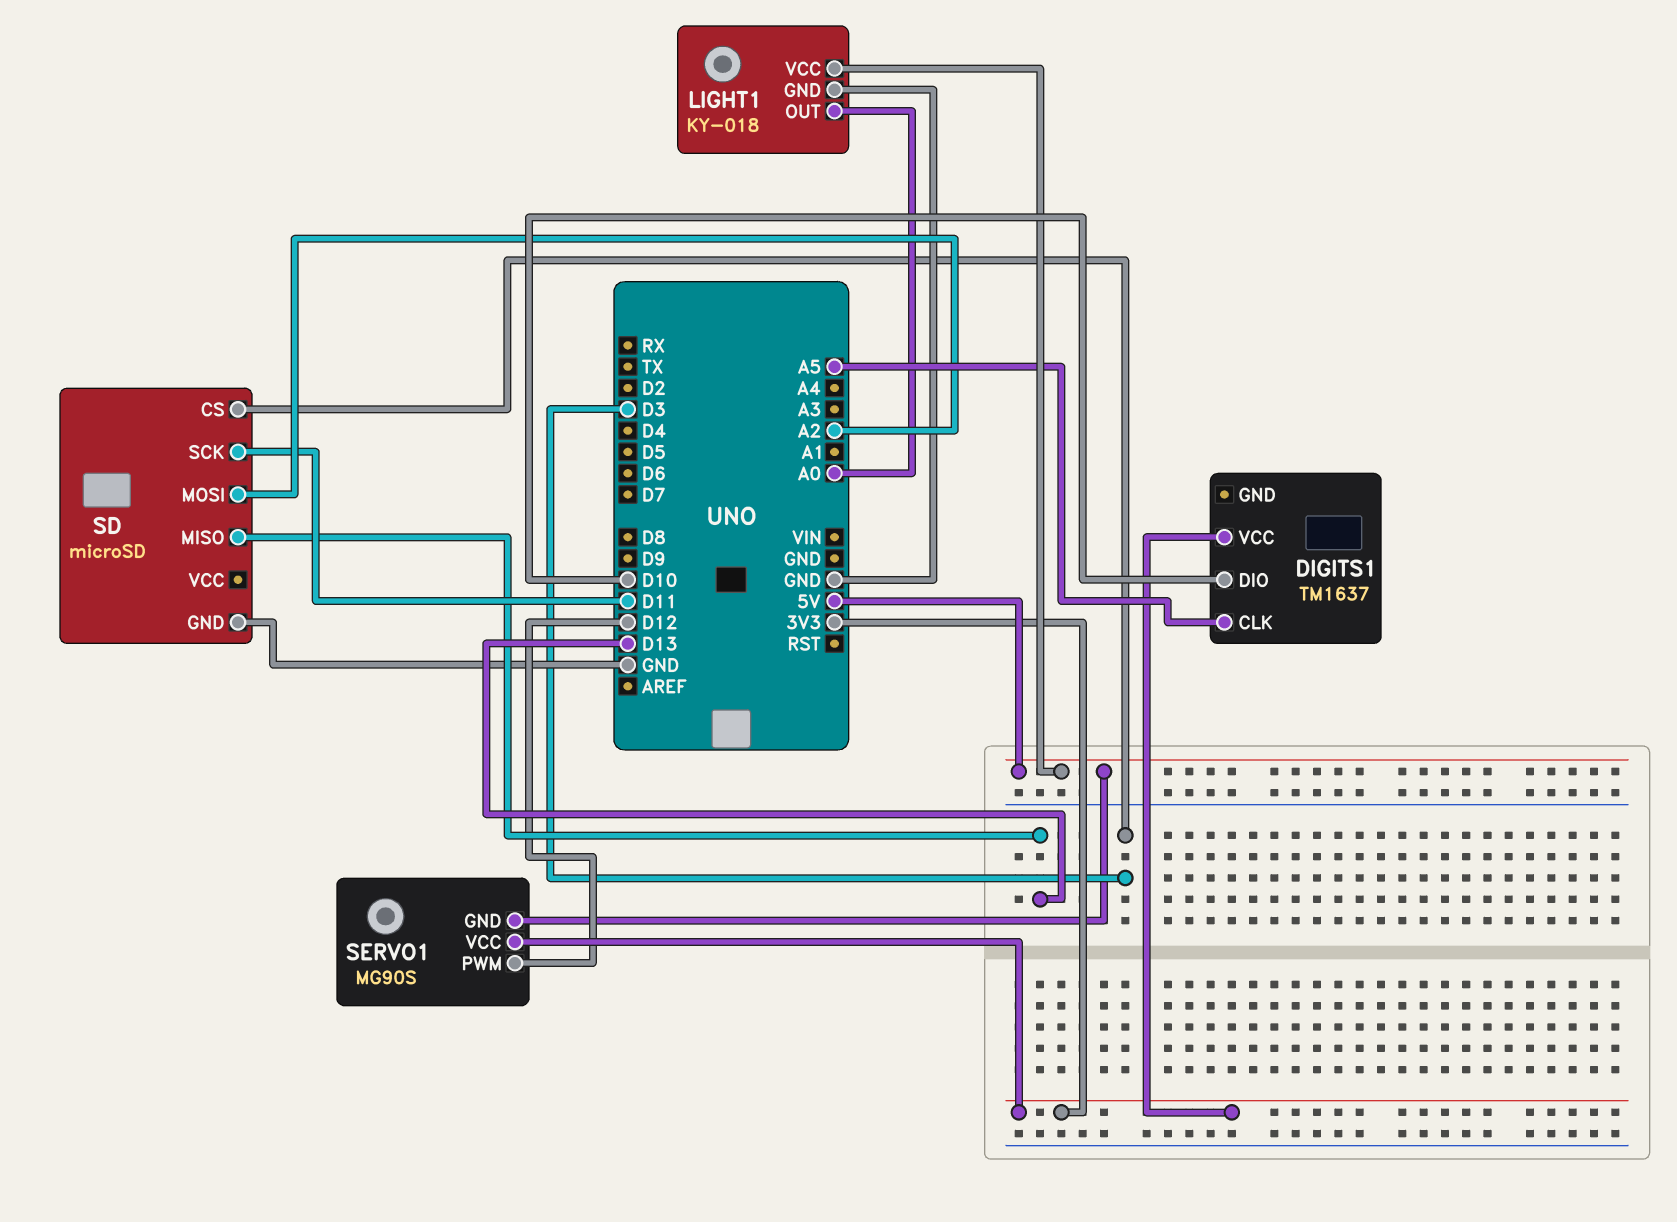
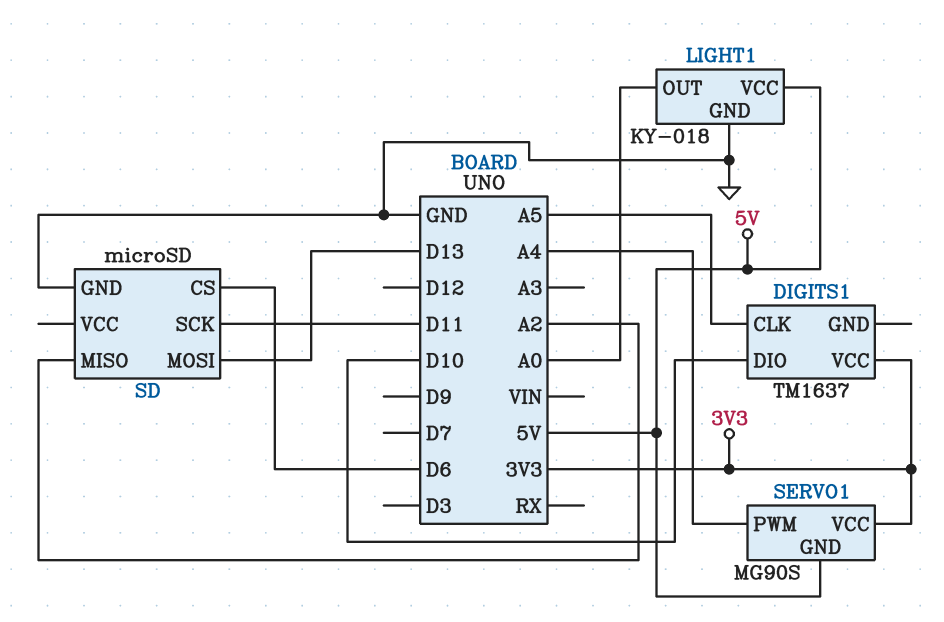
SD pin CS: D3 -> D6
SD pin MISO: D13 -> A2
SD pin MOSI: A2 -> D13
SERVO1 pin PWM: D12 -> A4

